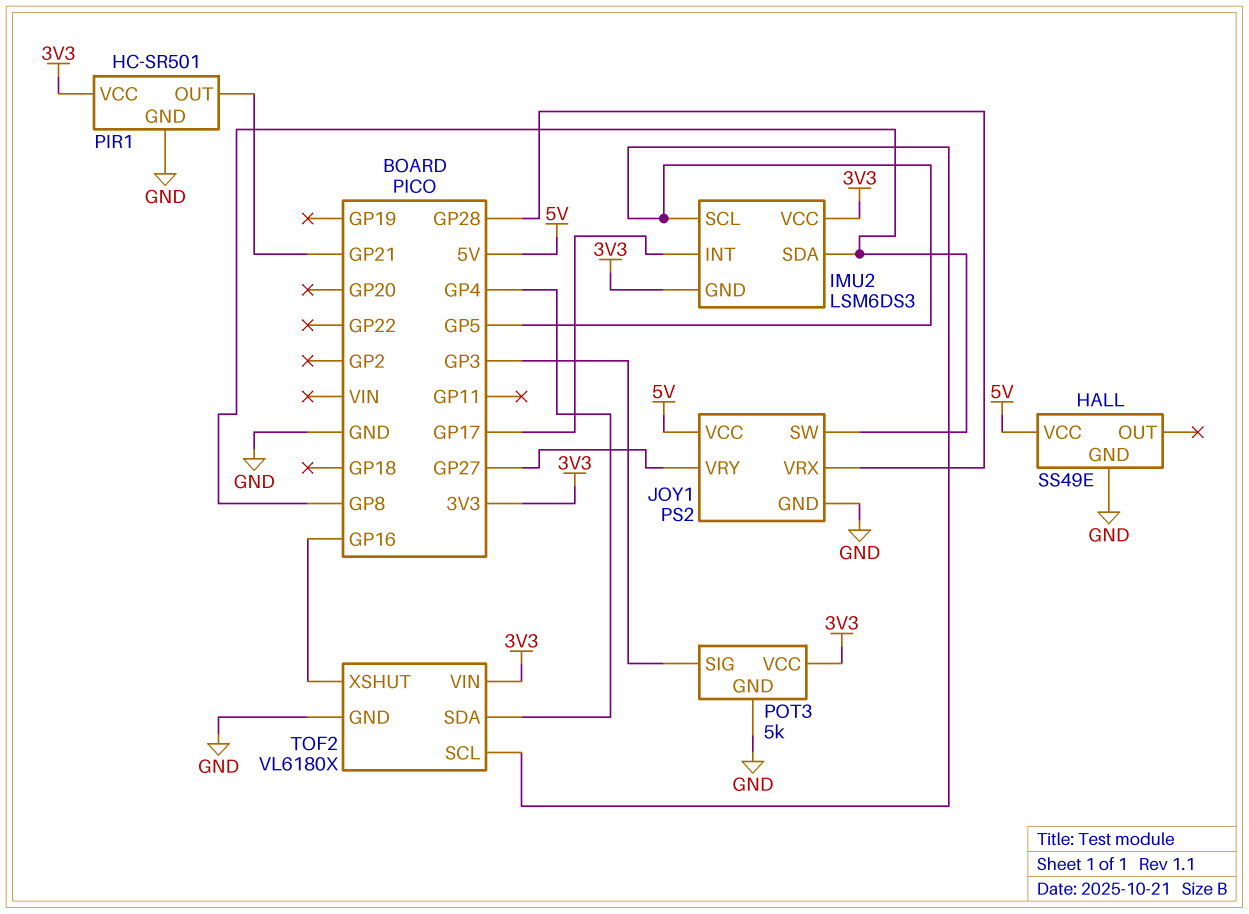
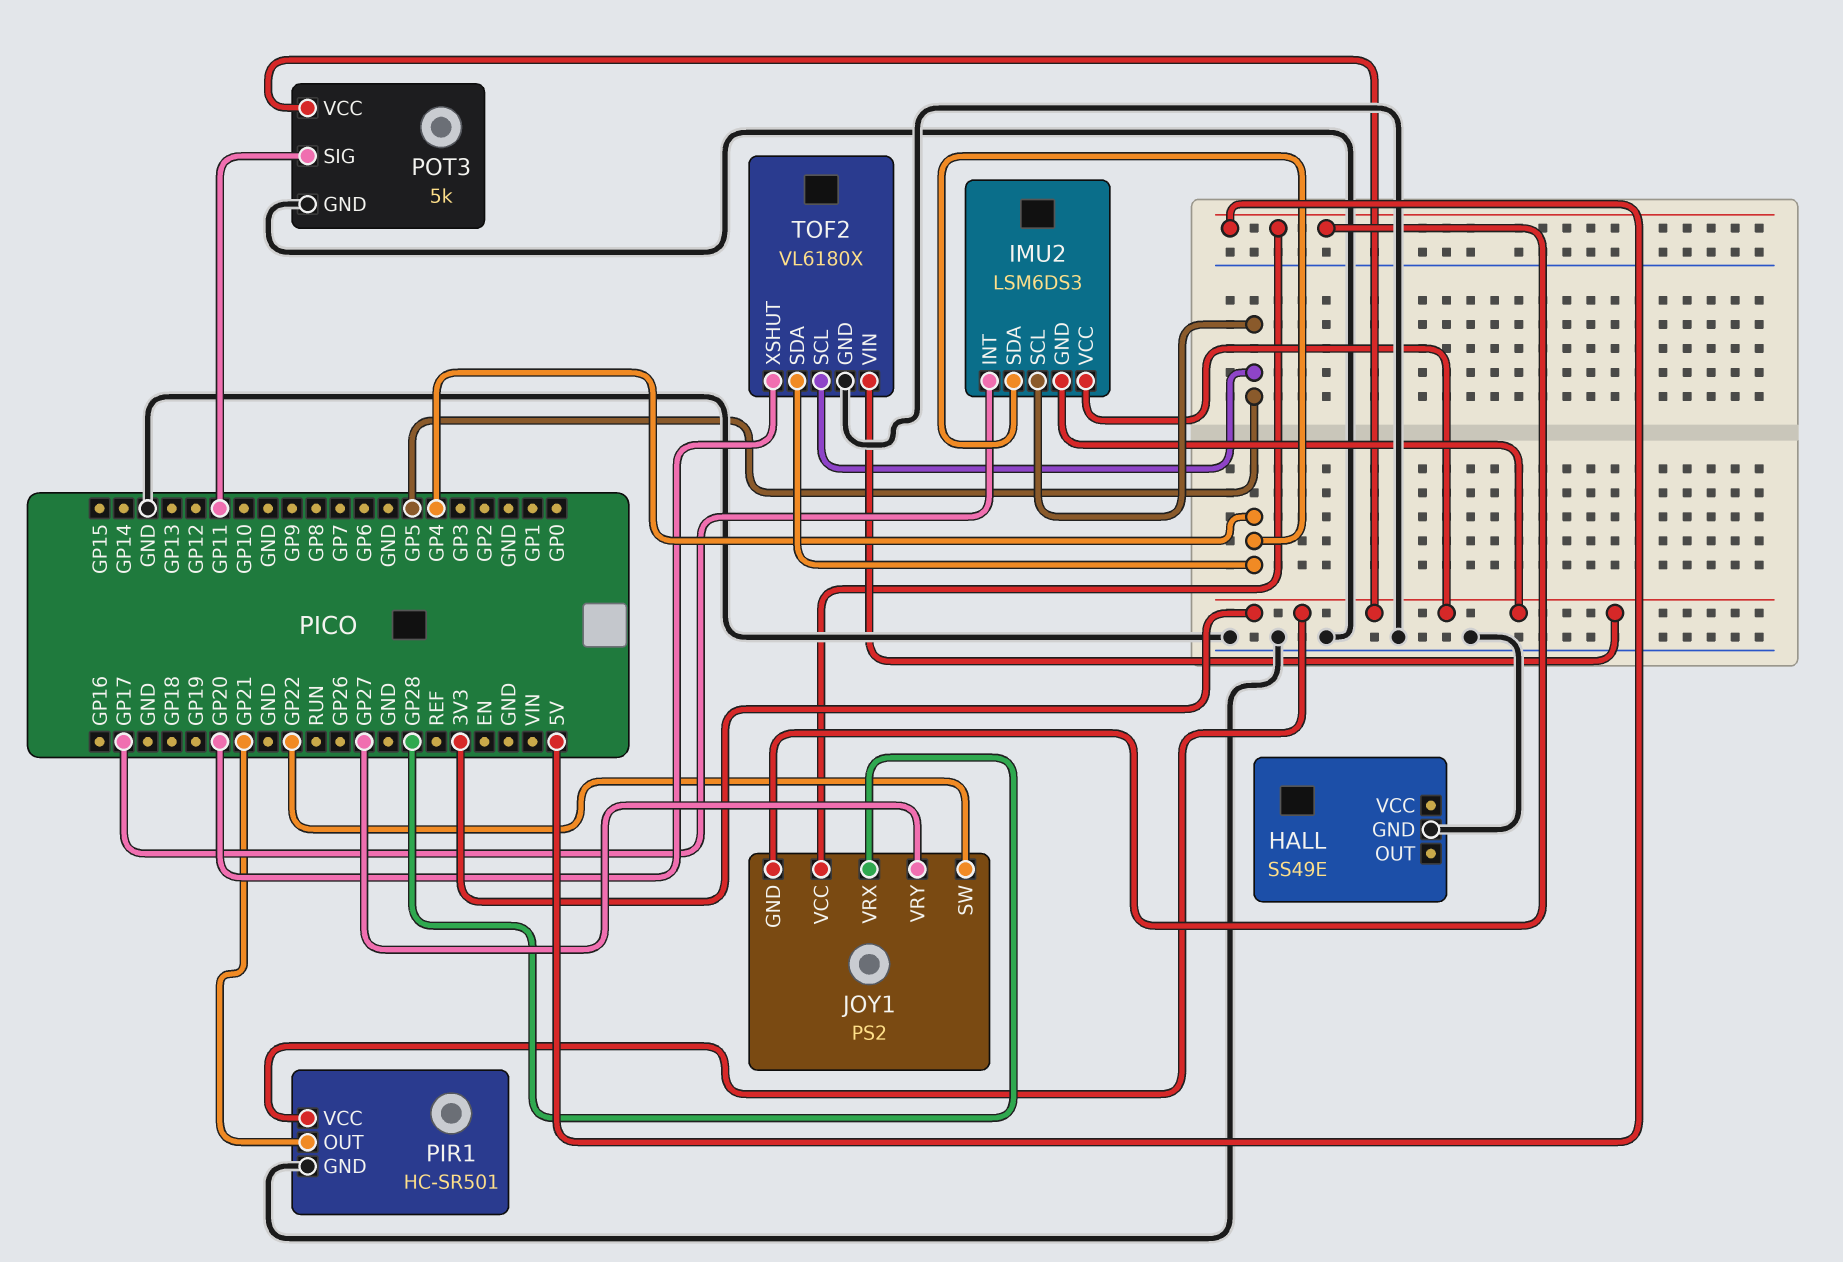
HALL pin VCC: 5V -> none
IMU2 pin SDA: GP8 -> GP4
JOY1 pin GND: GND -> 5V
JOY1 pin SW: GP8 -> GP22
POT3 pin SIG: GP3 -> GP11
TOF2 pin XSHUT: GP16 -> GP20

